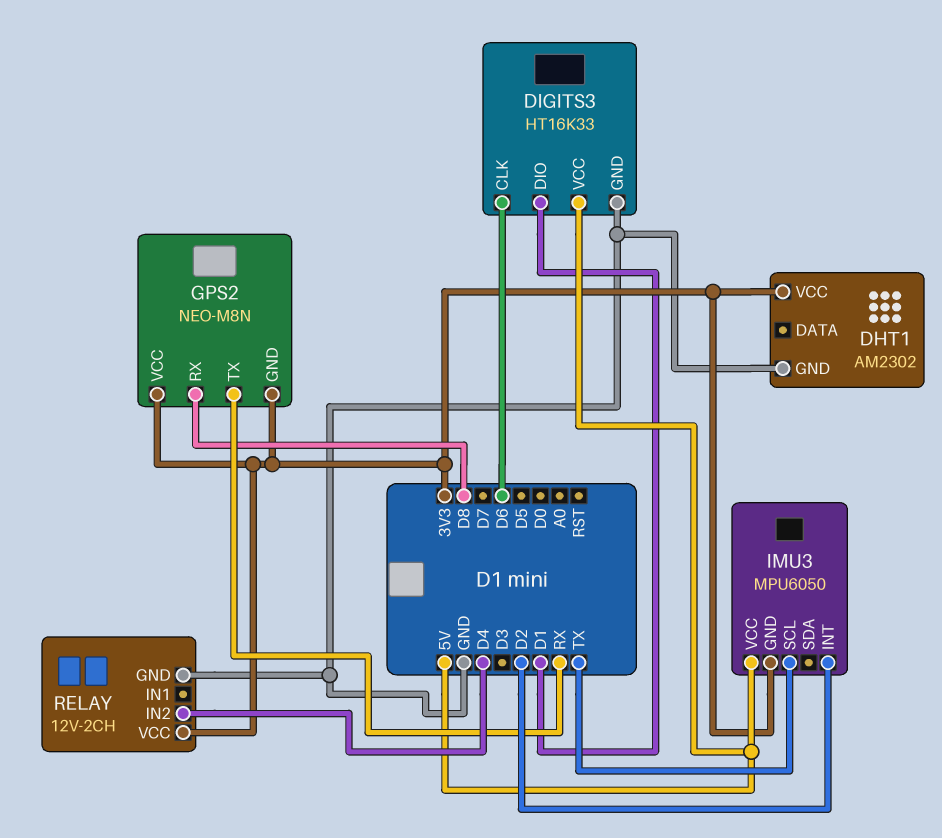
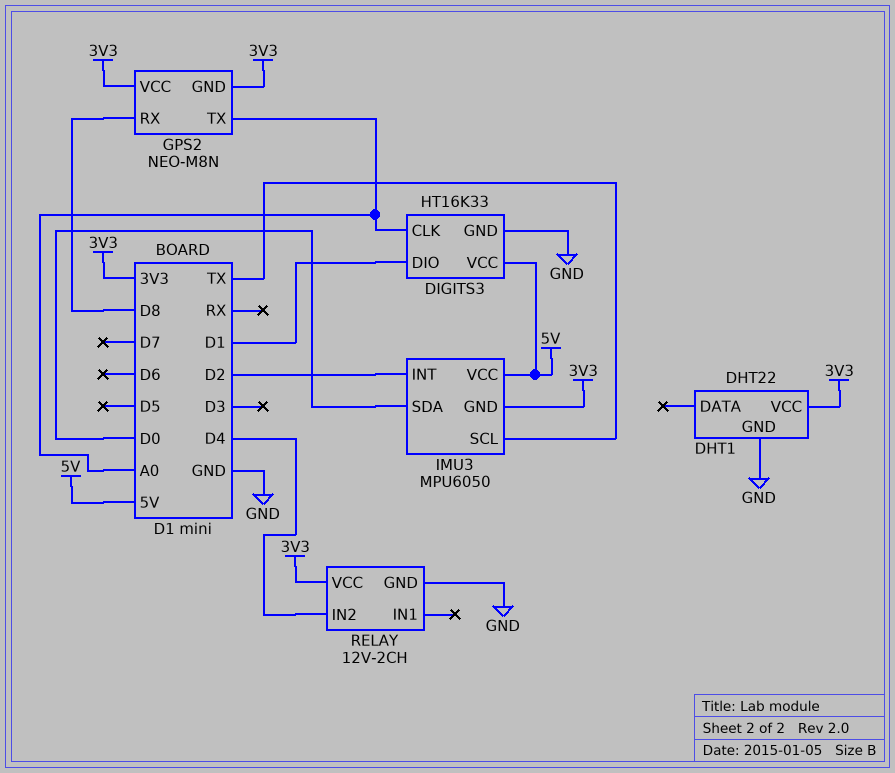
DHT1: AM2302 -> DHT22
DIGITS3 pin CLK: D6 -> A0
GPS2 pin TX: RX -> A0
IMU3 pin SDA: none -> D0

